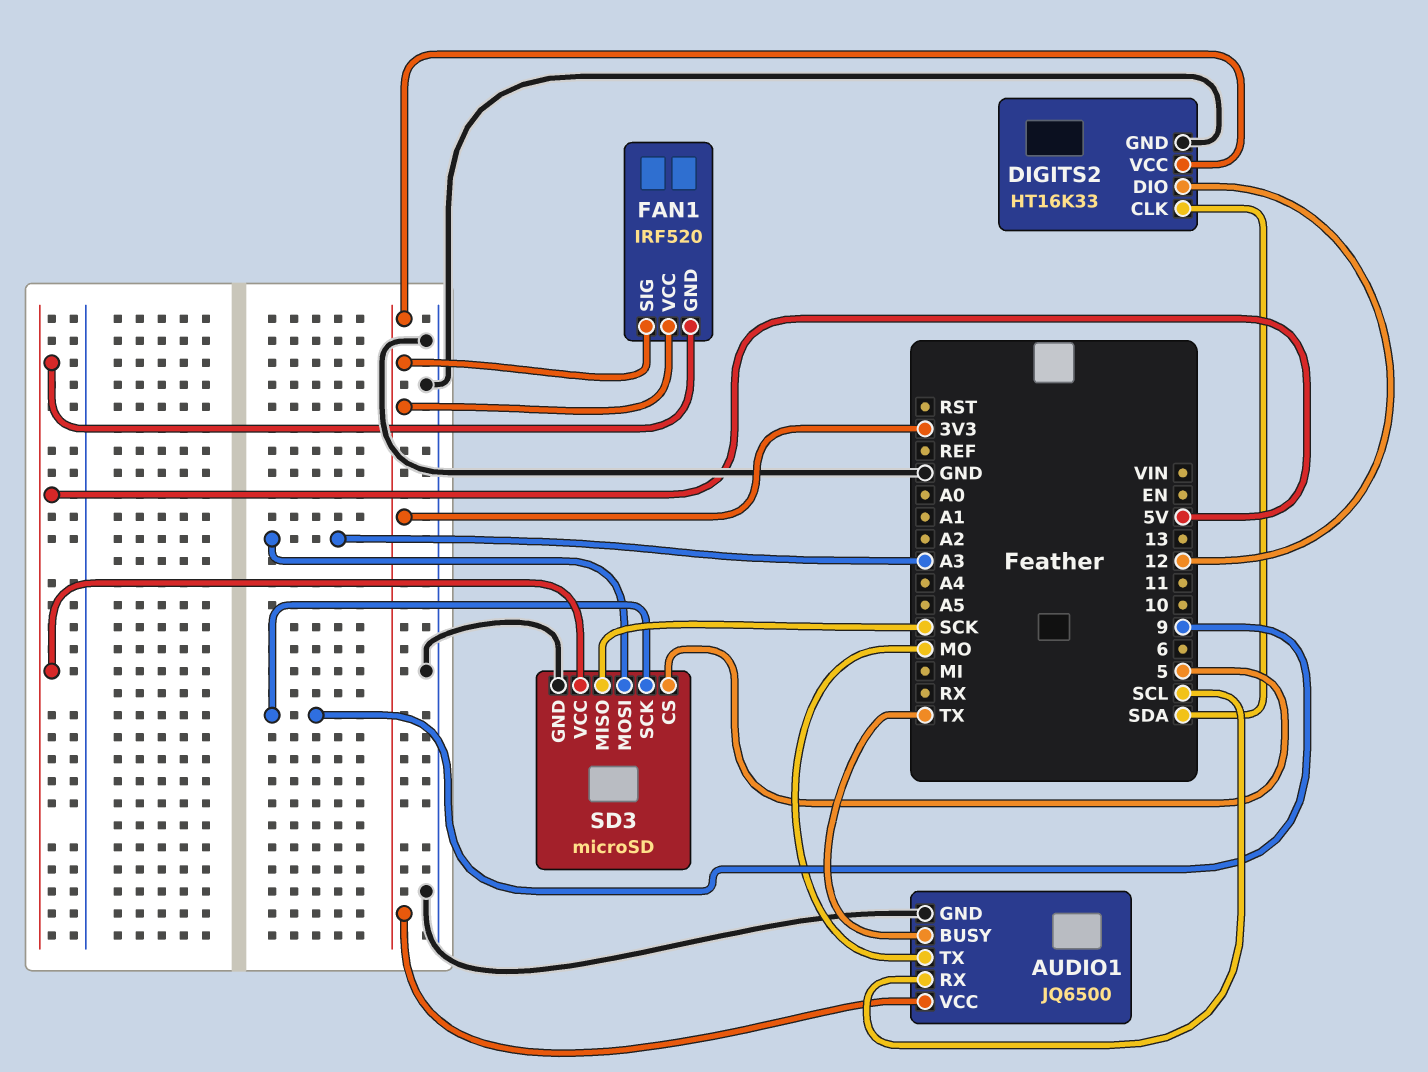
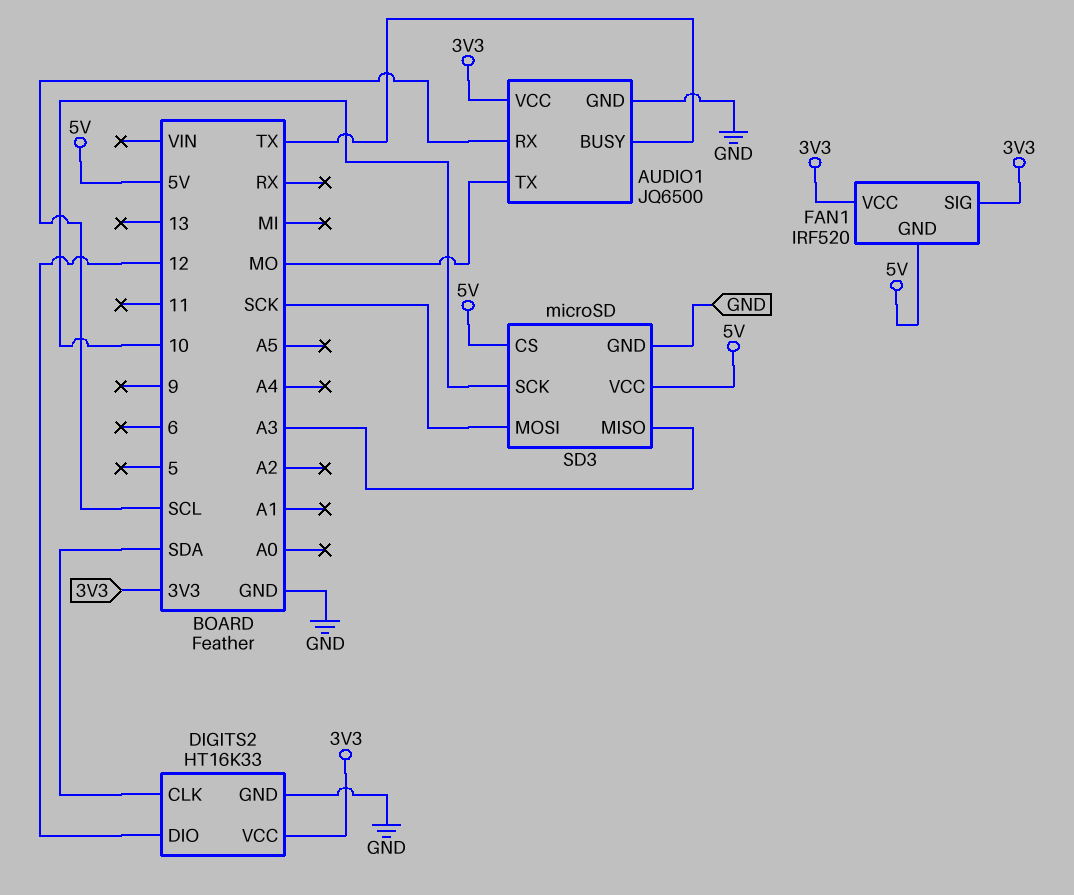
SD3 pin CS: 5 -> 5V
SD3 pin MISO: SCK -> A3
SD3 pin MOSI: A3 -> SCK
SD3 pin SCK: 9 -> 10

